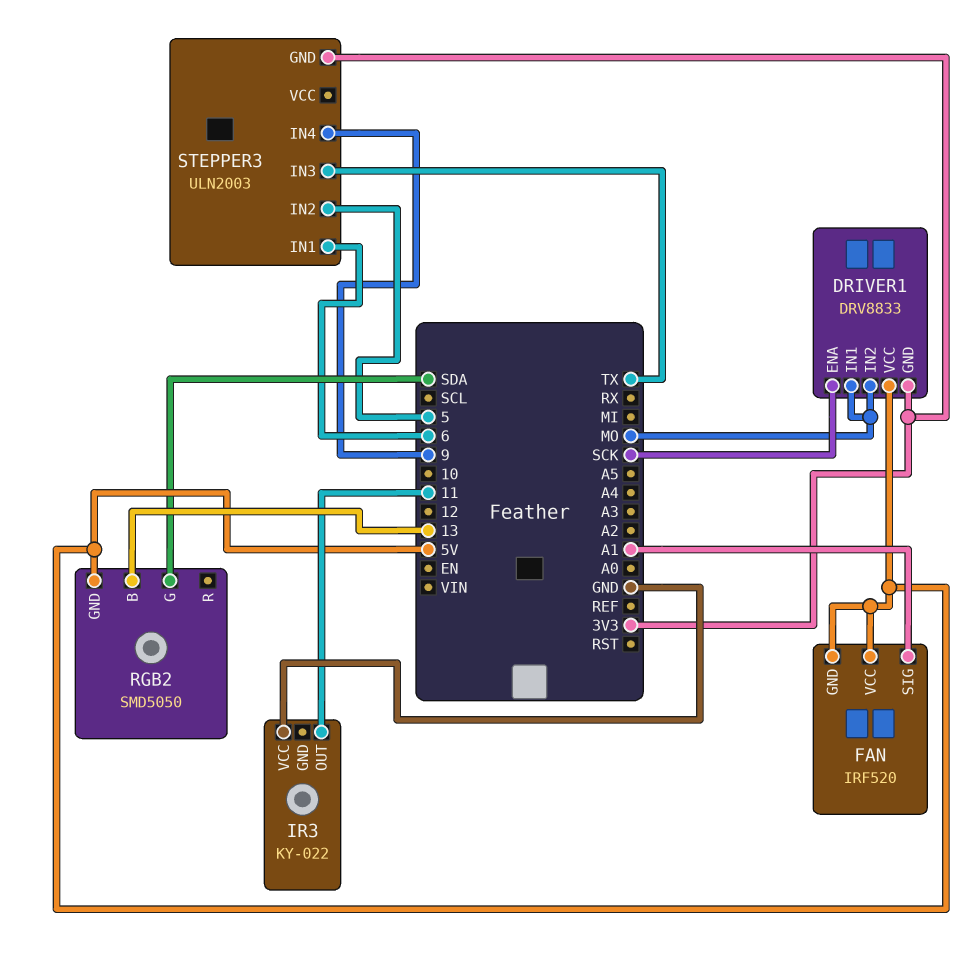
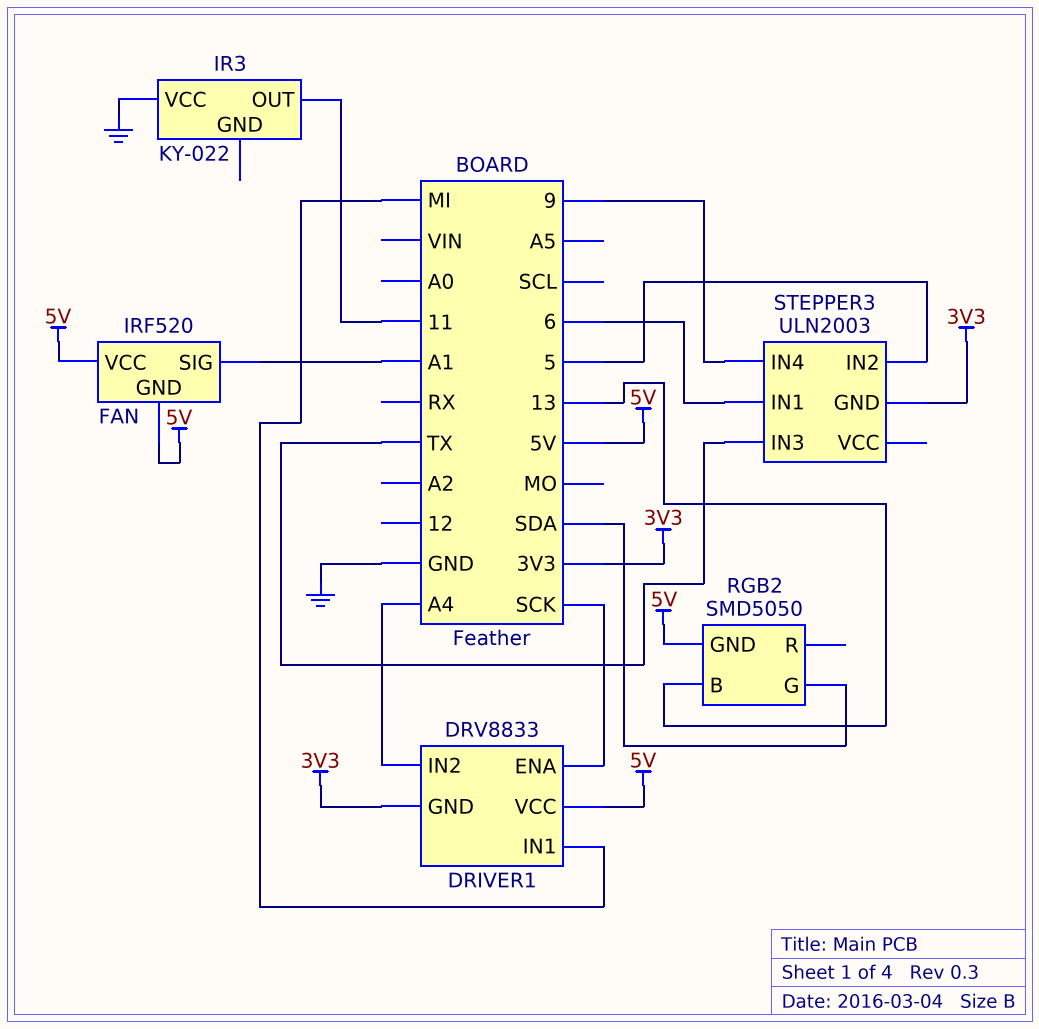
DRIVER1 pin IN1: MO -> MI
DRIVER1 pin IN2: MO -> A4

